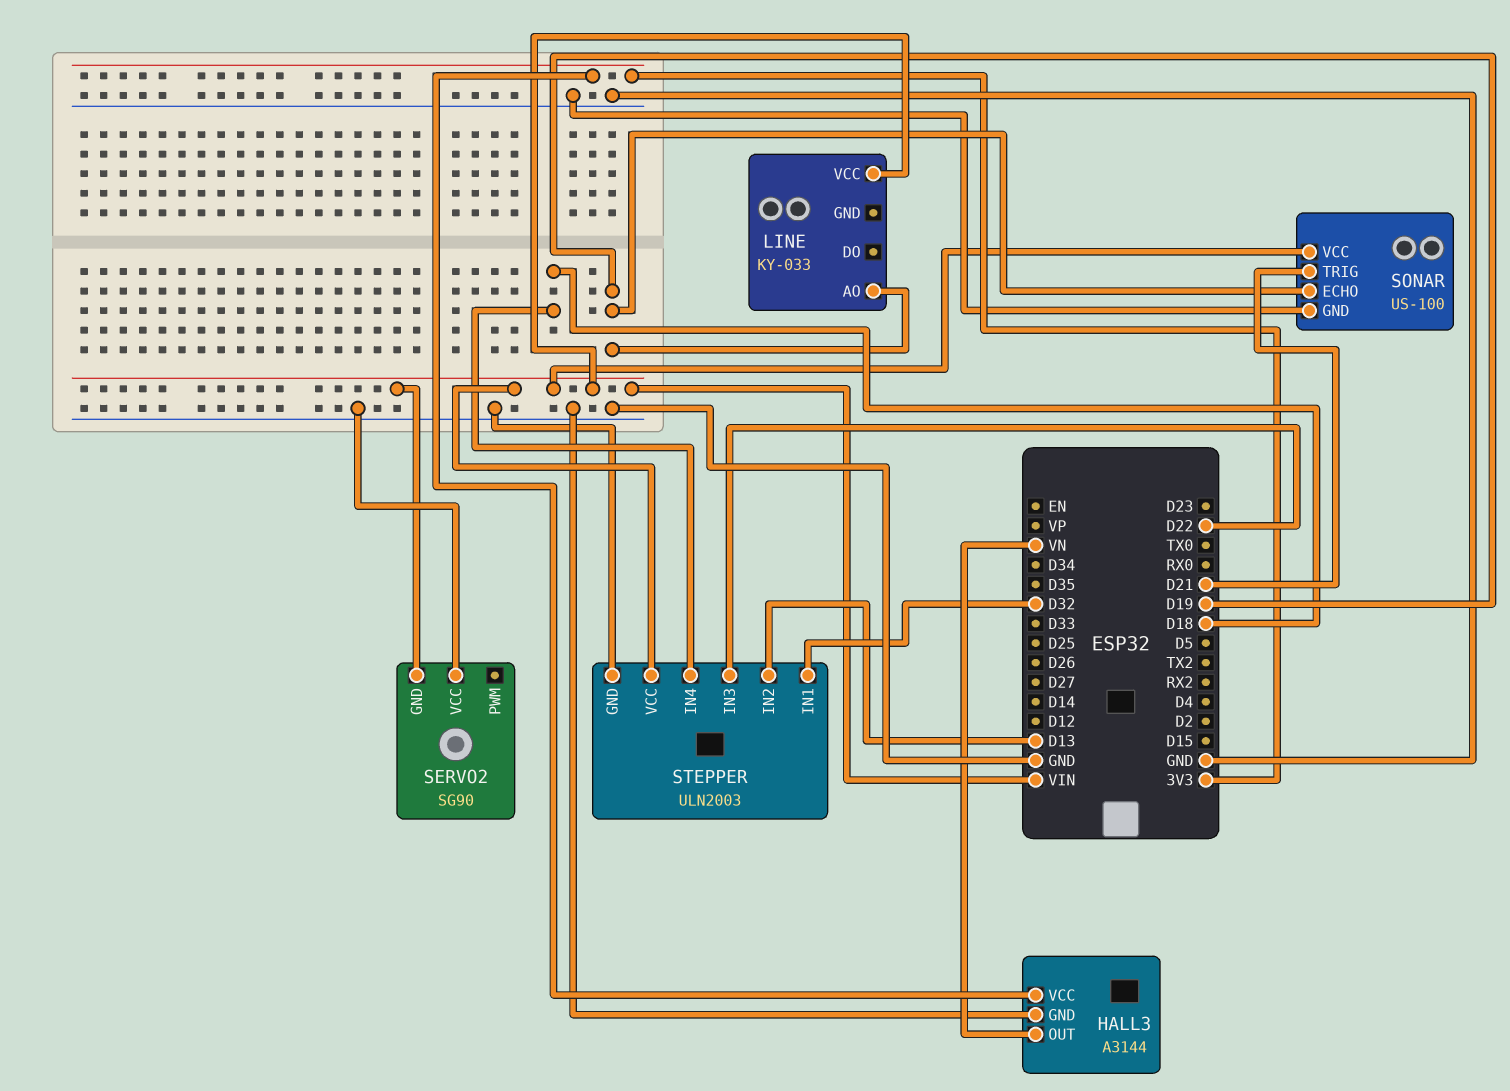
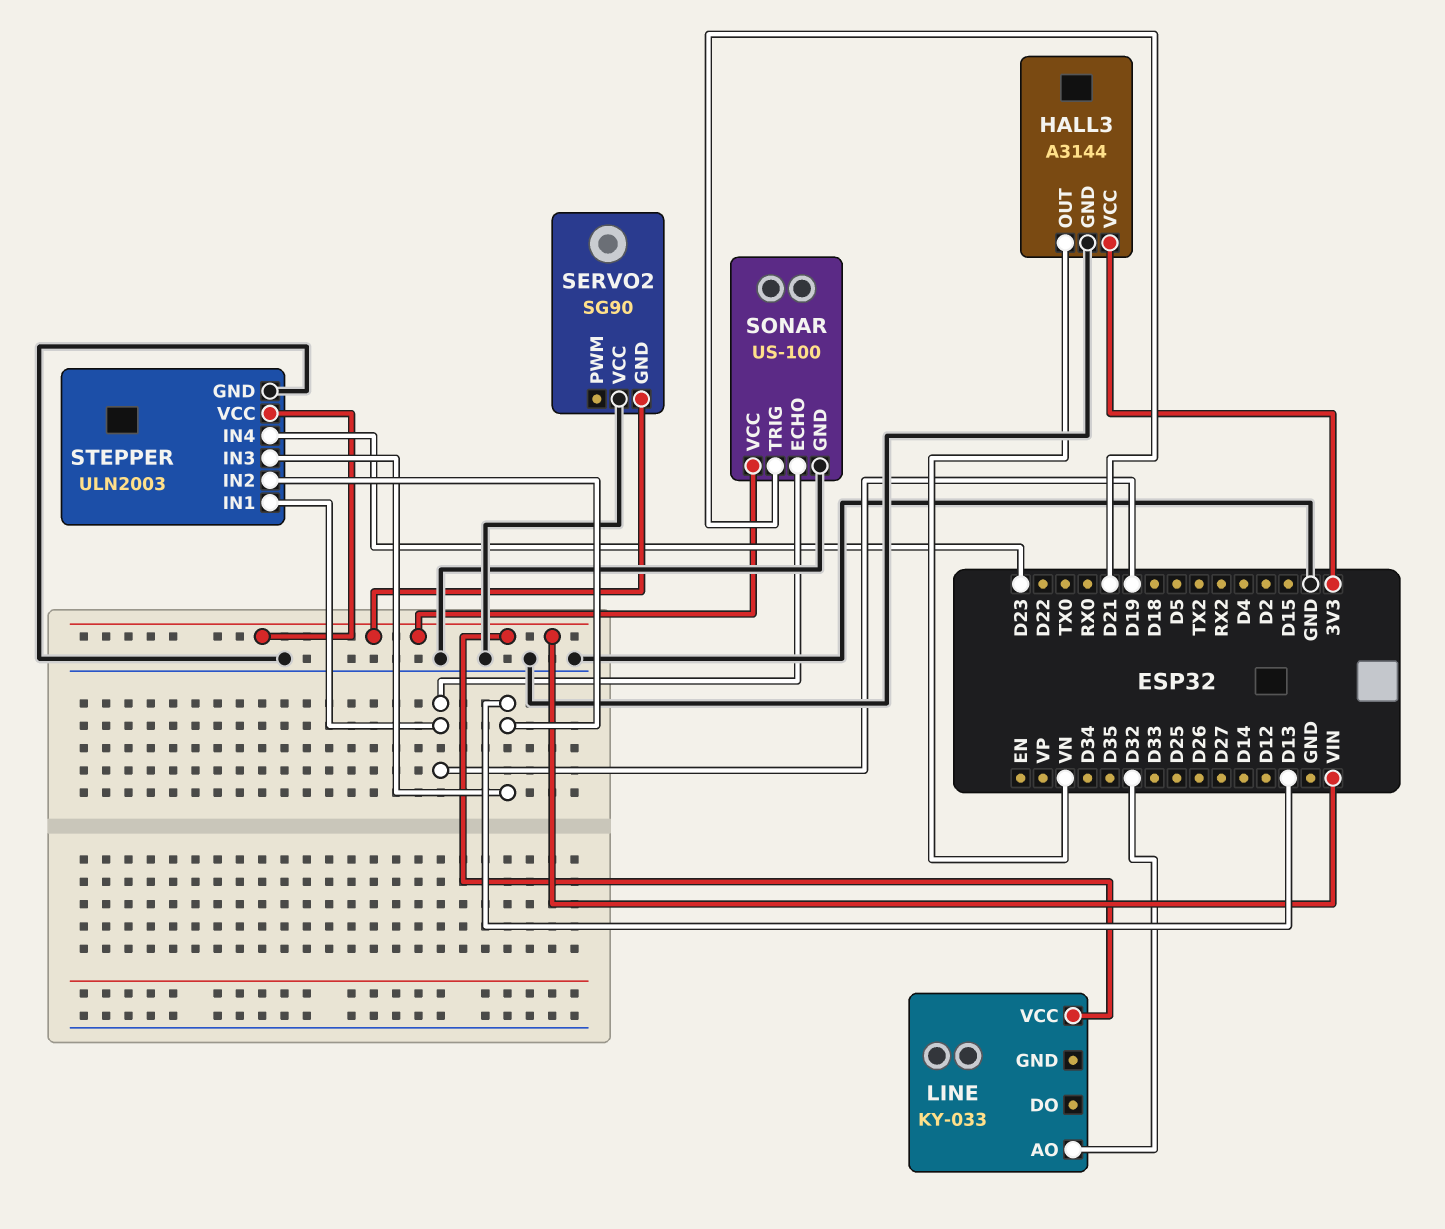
LINE pin AO: D19 -> D32
STEPPER pin IN1: D32 -> D19
STEPPER pin IN3: D22 -> D13
STEPPER pin IN4: D18 -> D23

